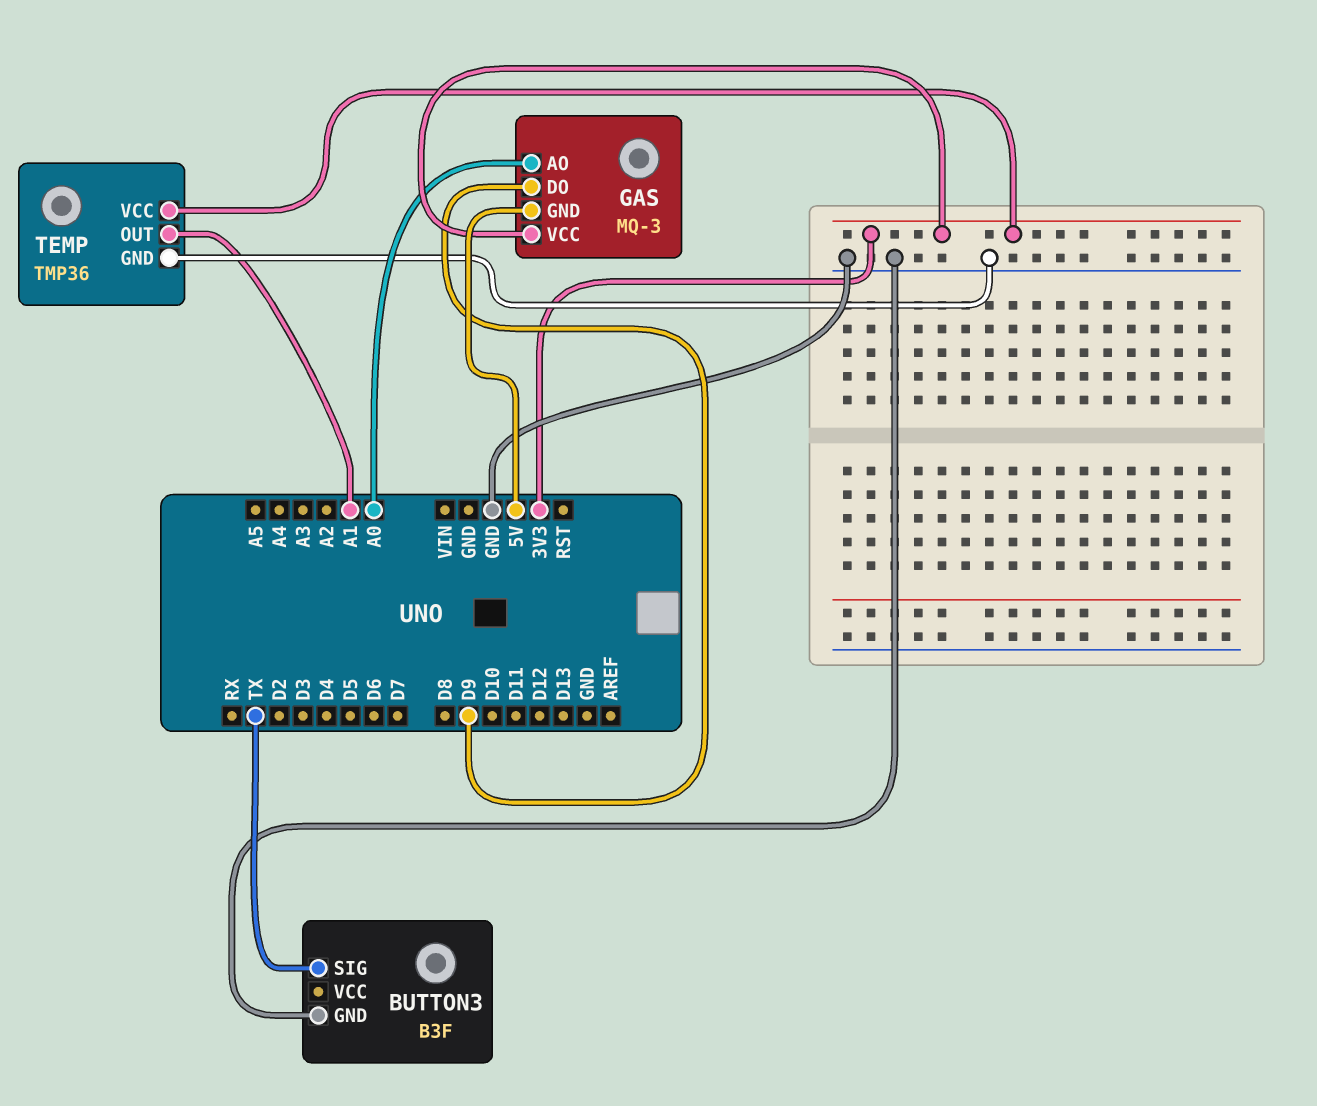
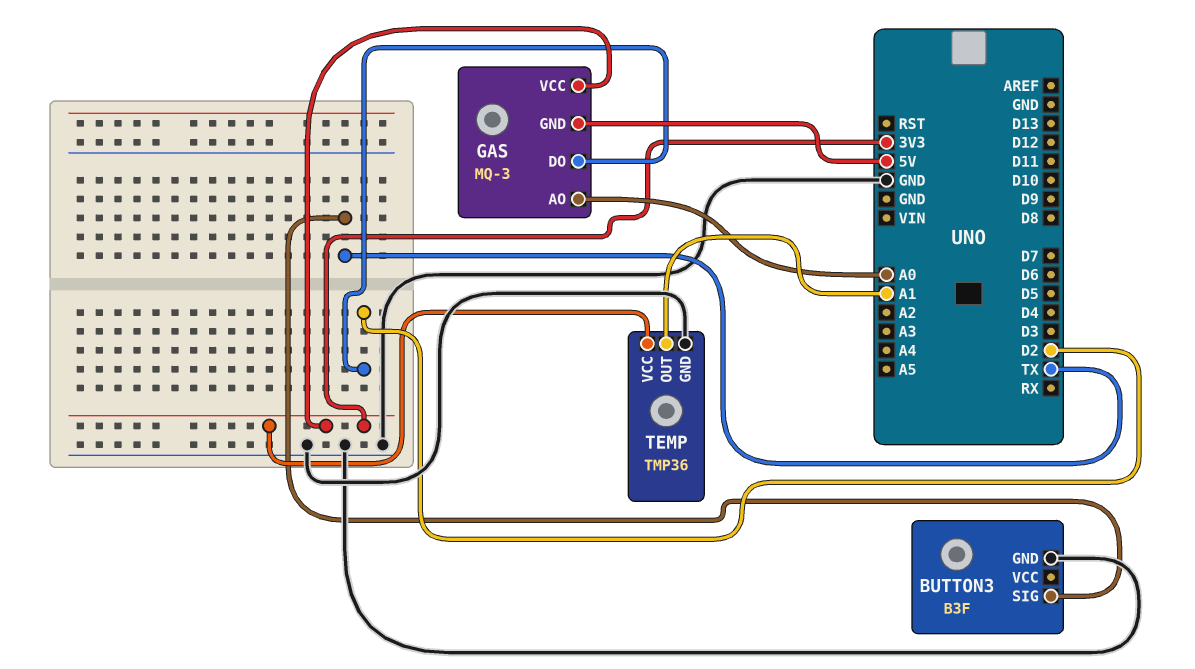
GAS pin DO: D9 -> D2

